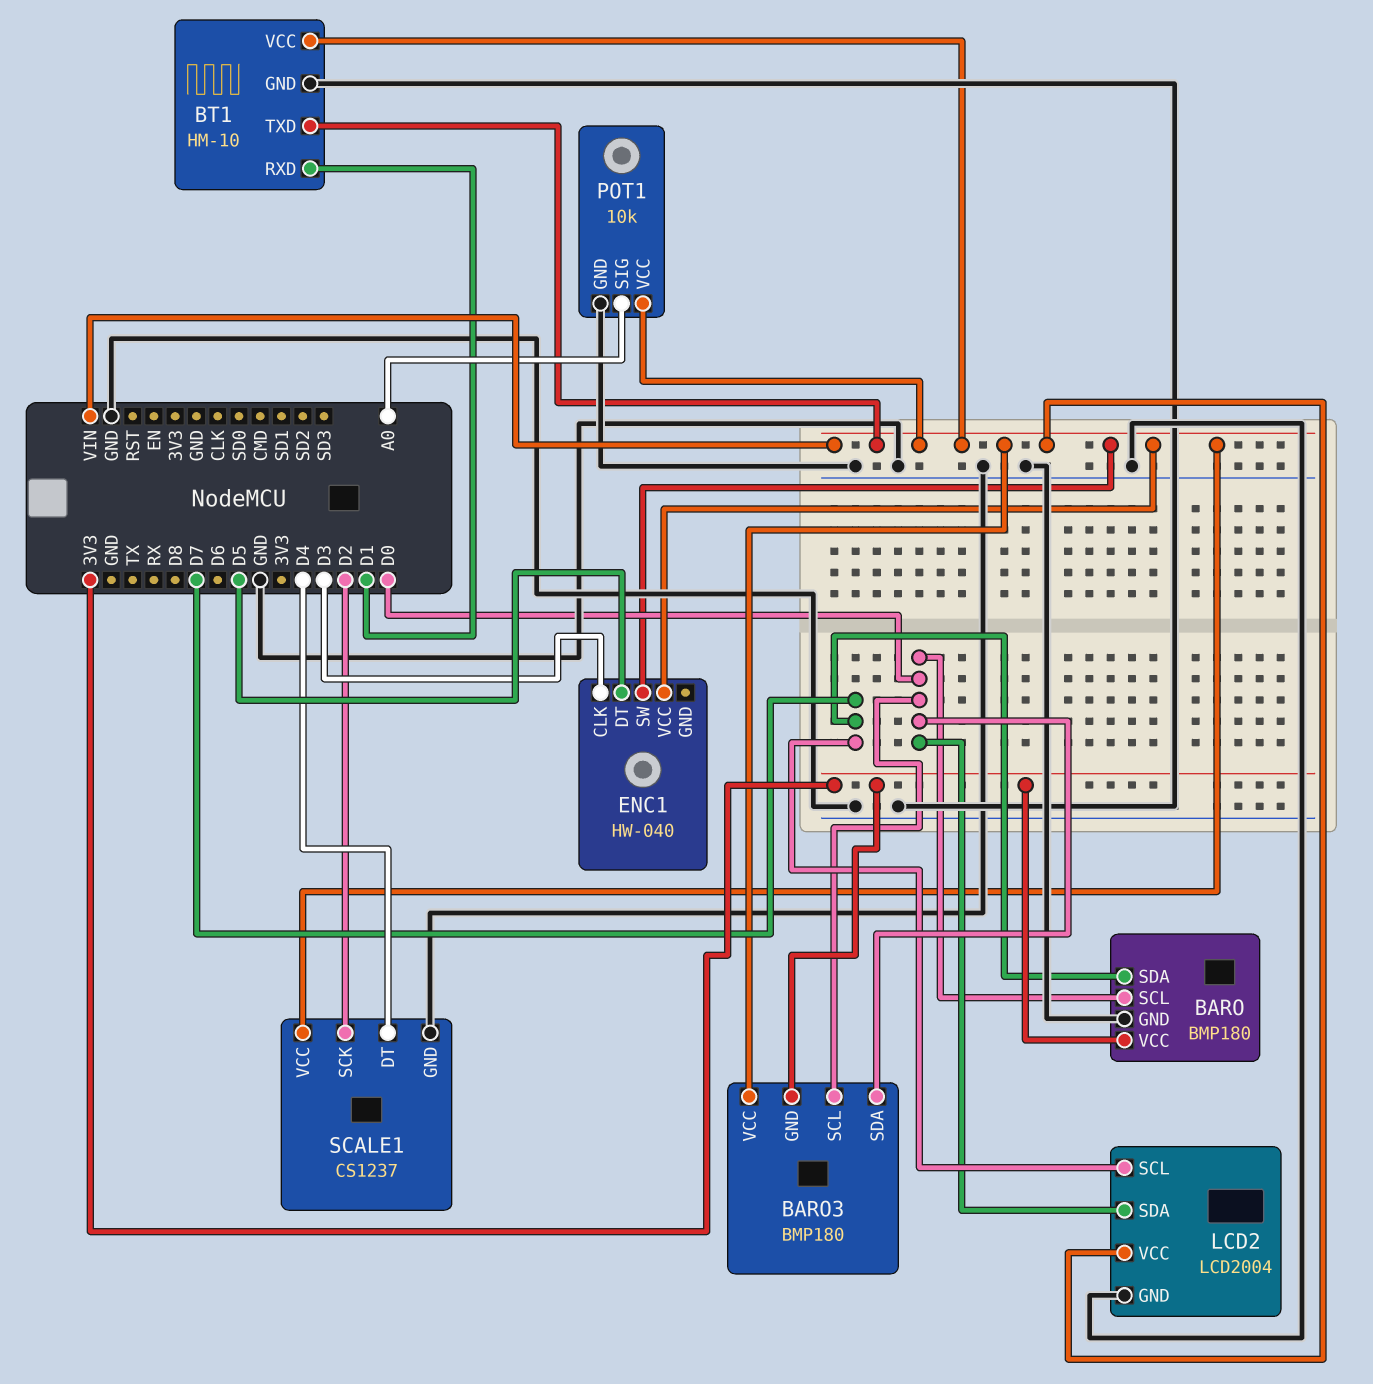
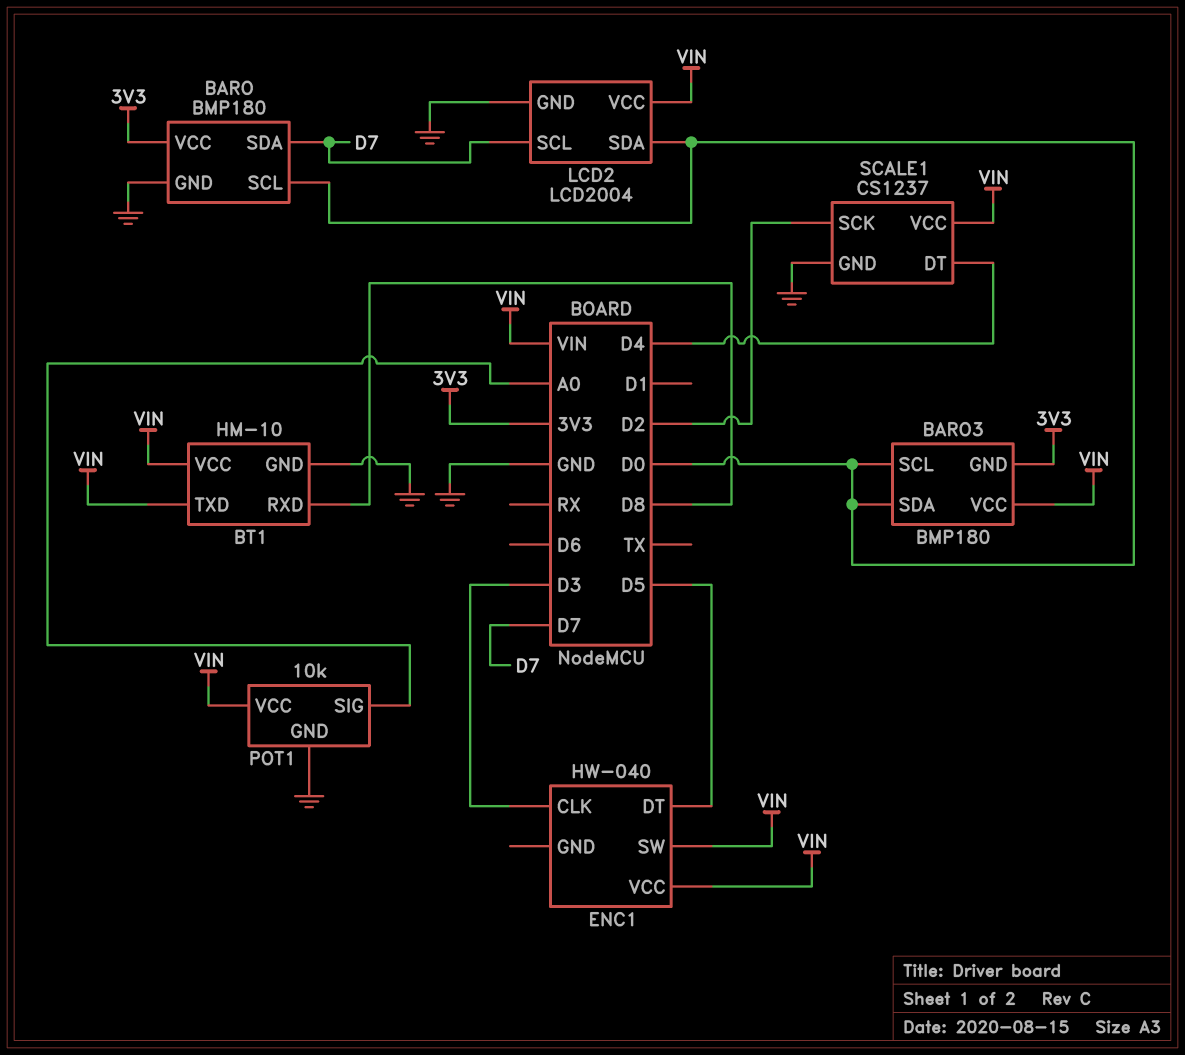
BT1 pin RXD: D1 -> D8

